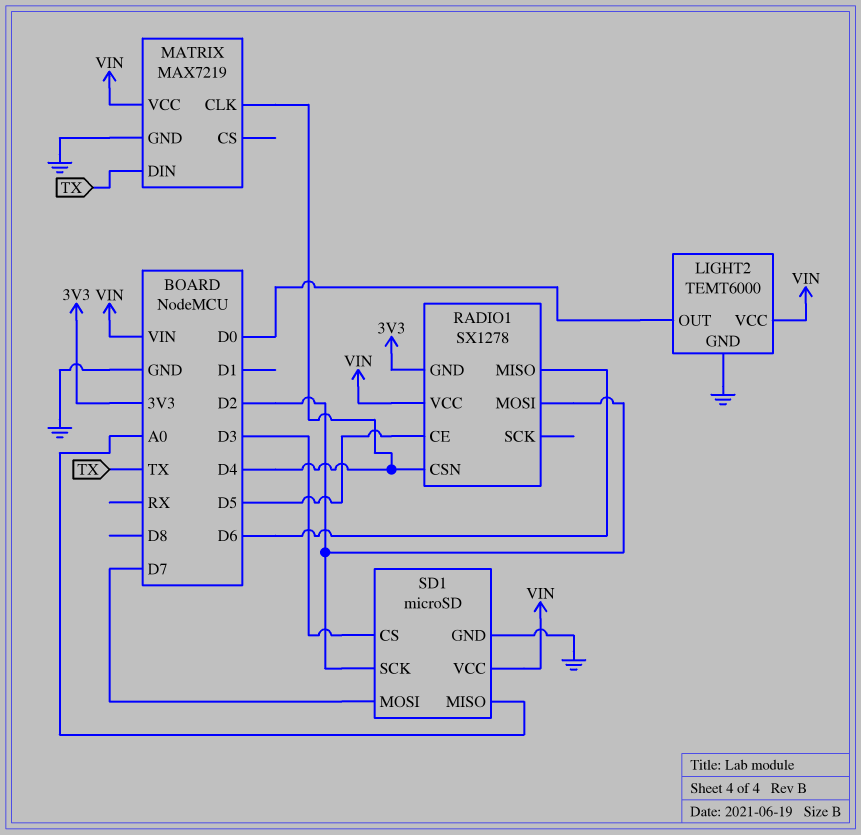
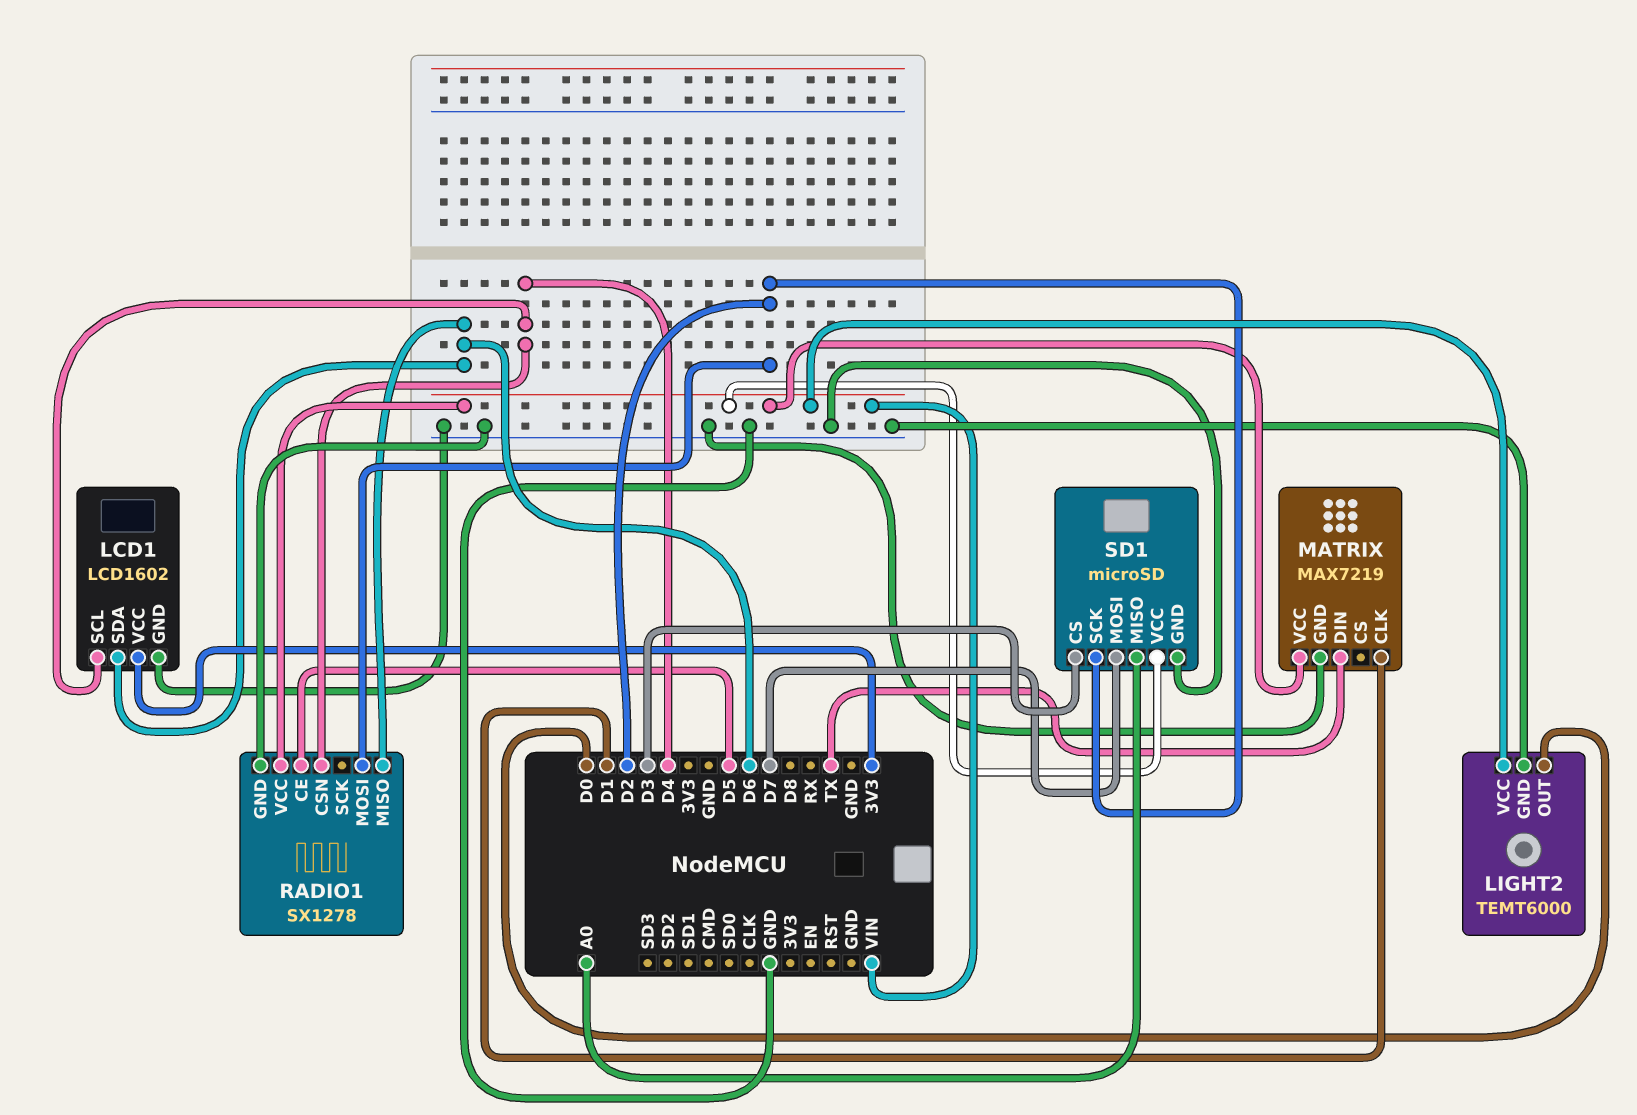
LCD1: none -> LCD1602
LCD1 pin GND: none -> GND
LCD1 pin SCL: none -> D4
LCD1 pin SDA: none -> D6
LCD1 pin VCC: none -> 3V3
MATRIX pin CLK: D4 -> D1
RADIO1 pin GND: 3V3 -> GND

